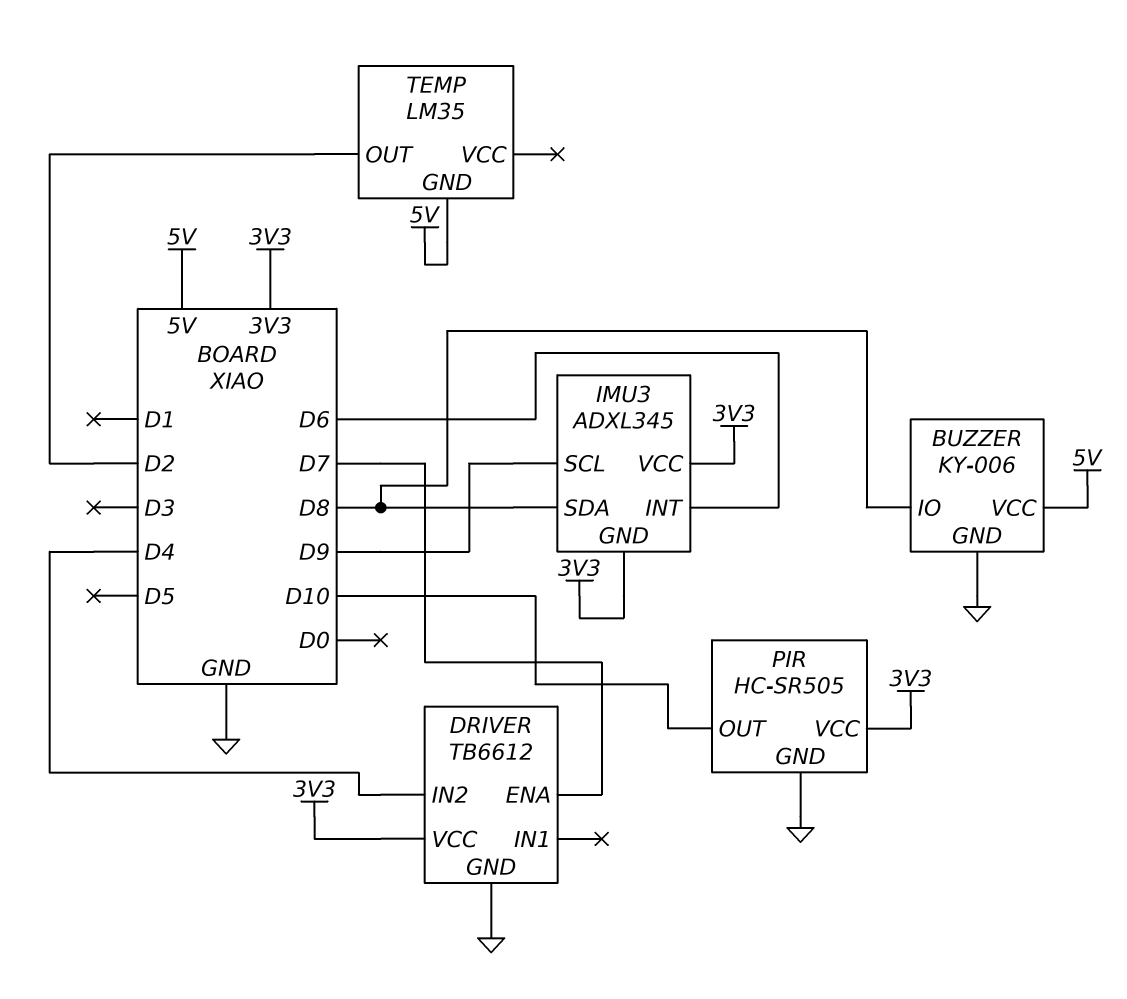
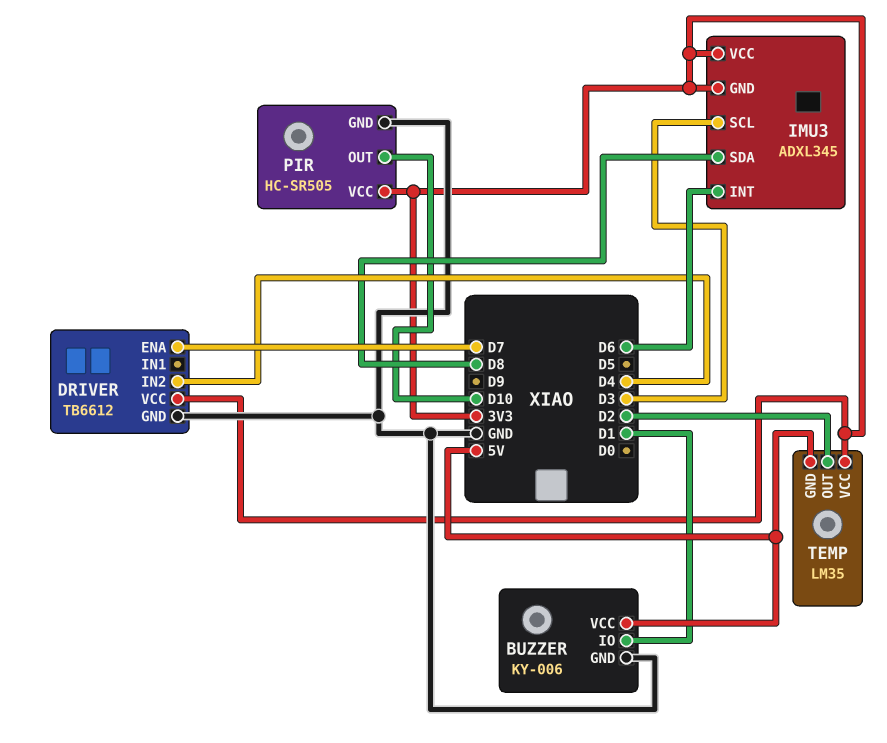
BUZZER pin IO: D8 -> D1
IMU3 pin SCL: D9 -> D3
TEMP pin VCC: none -> 3V3

